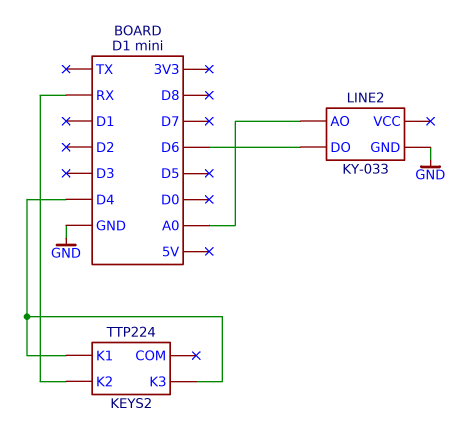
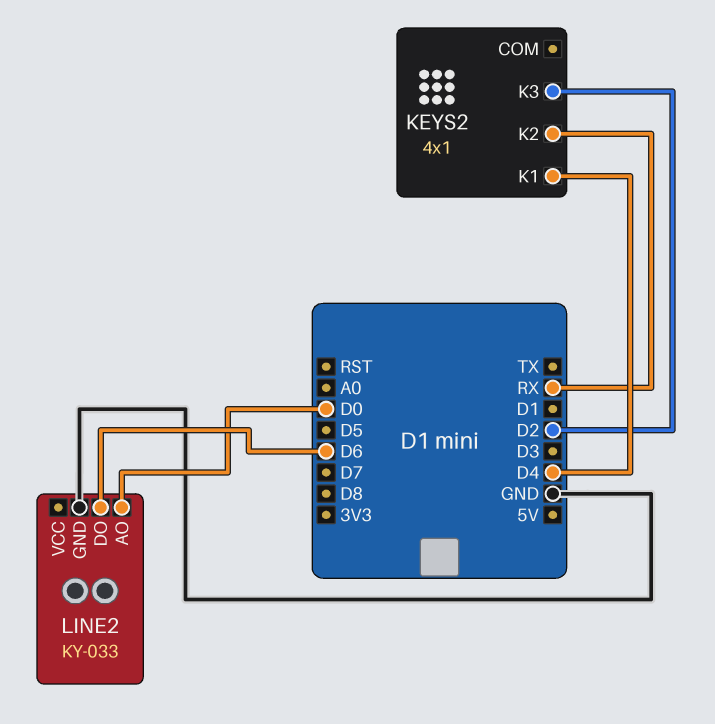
KEYS2: TTP224 -> 4x1
KEYS2 pin K3: D4 -> D2
LINE2 pin AO: A0 -> D0

